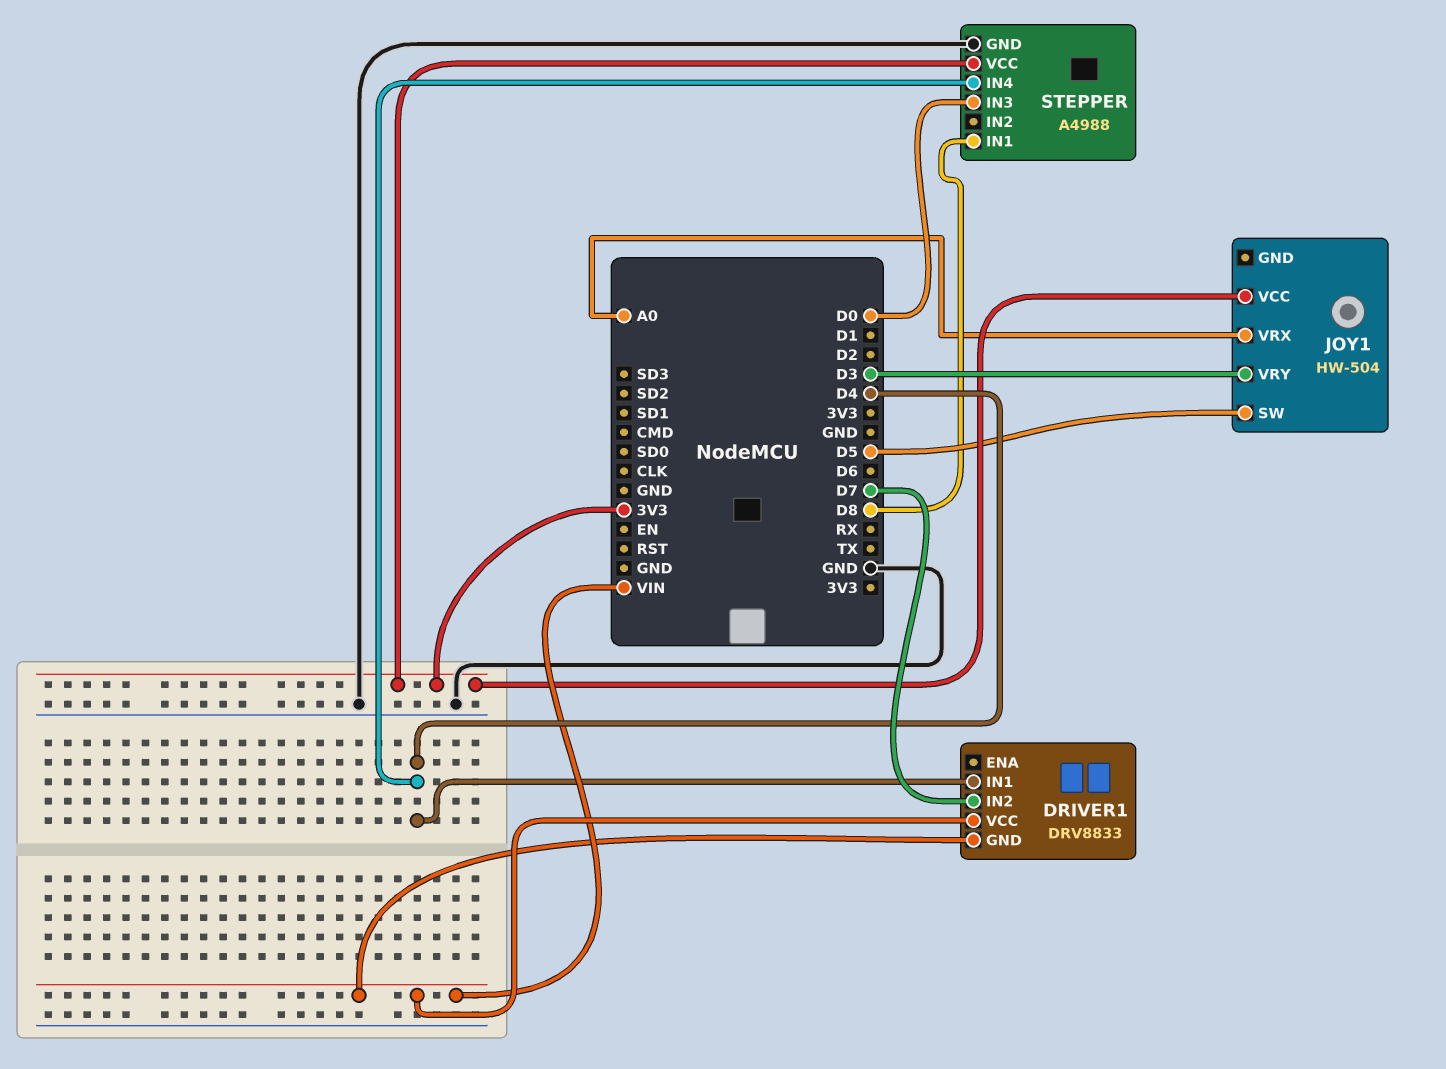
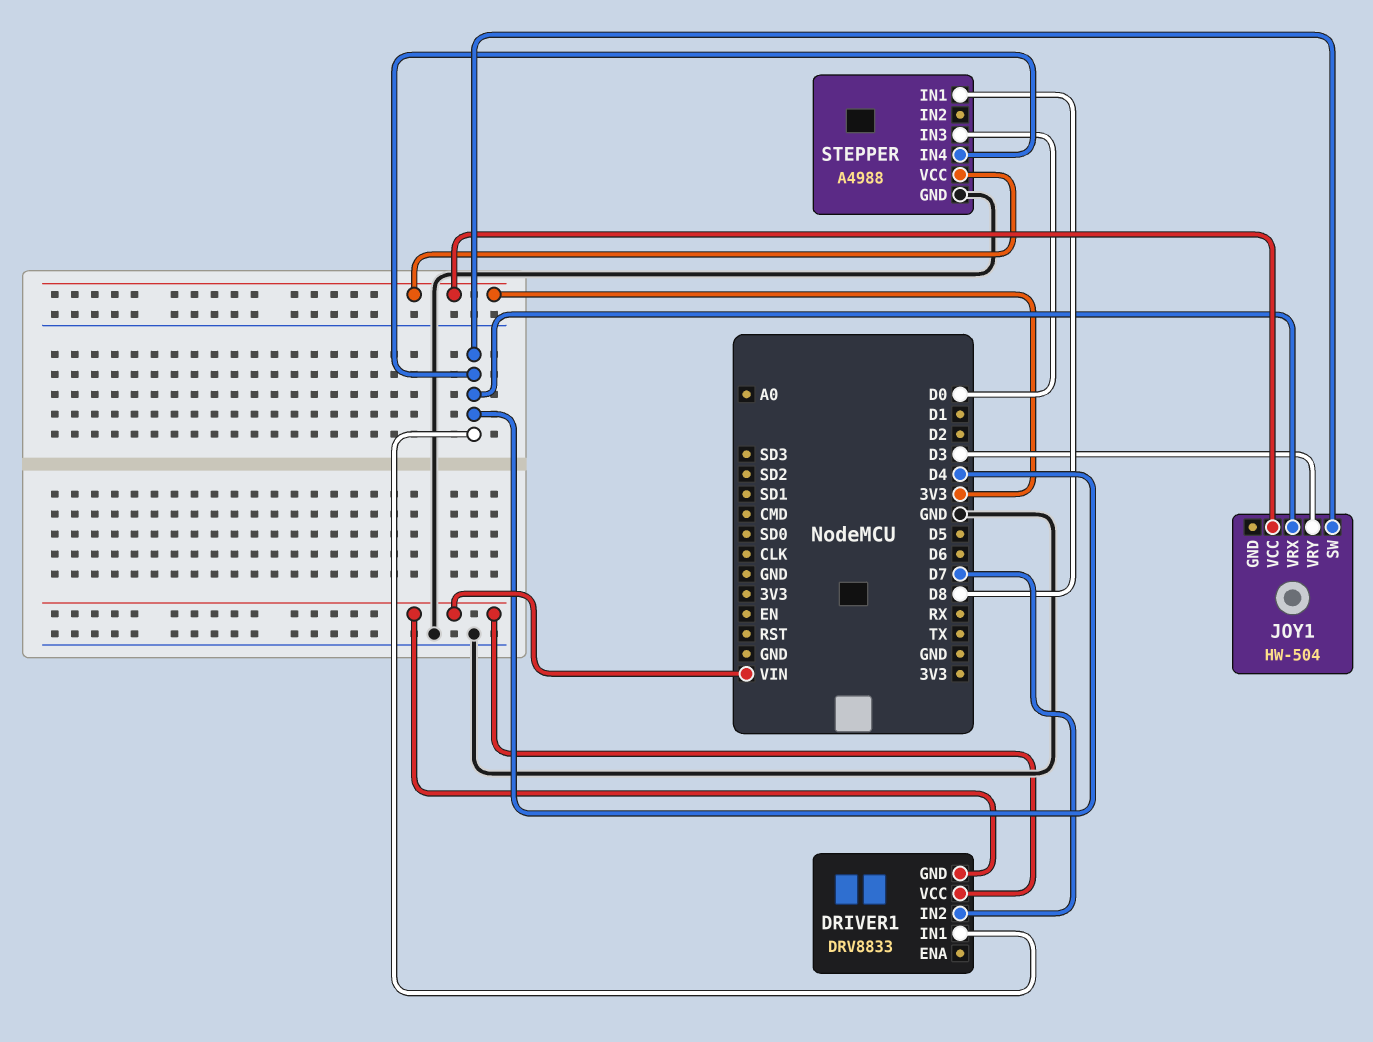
JOY1 pin SW: D5 -> D4
JOY1 pin VRX: A0 -> D4

